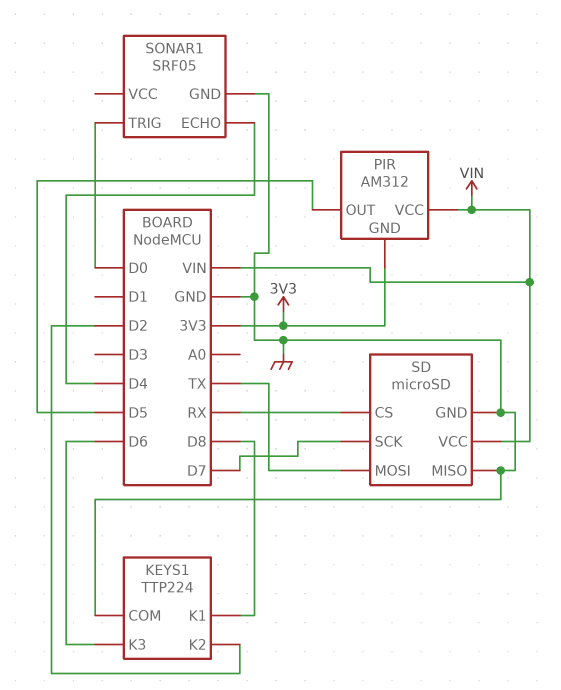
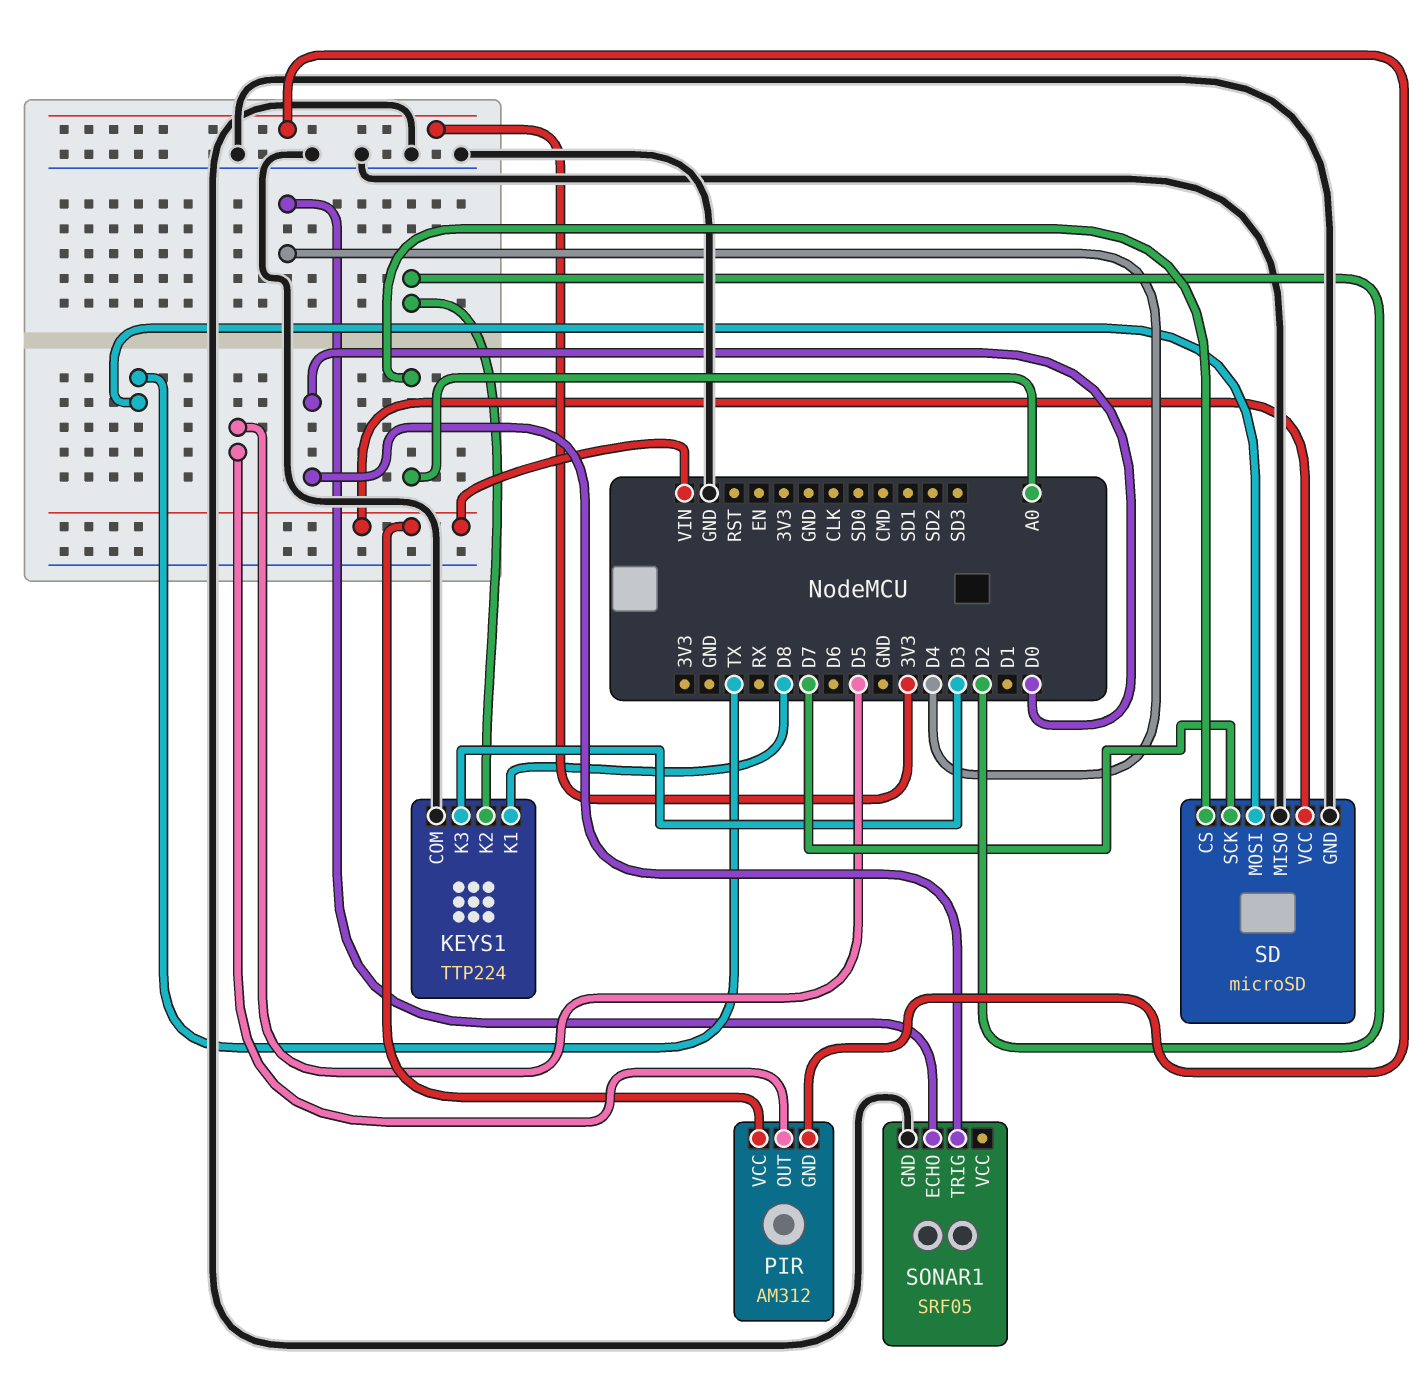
KEYS1 pin K3: D6 -> D3
SD pin CS: RX -> A0

